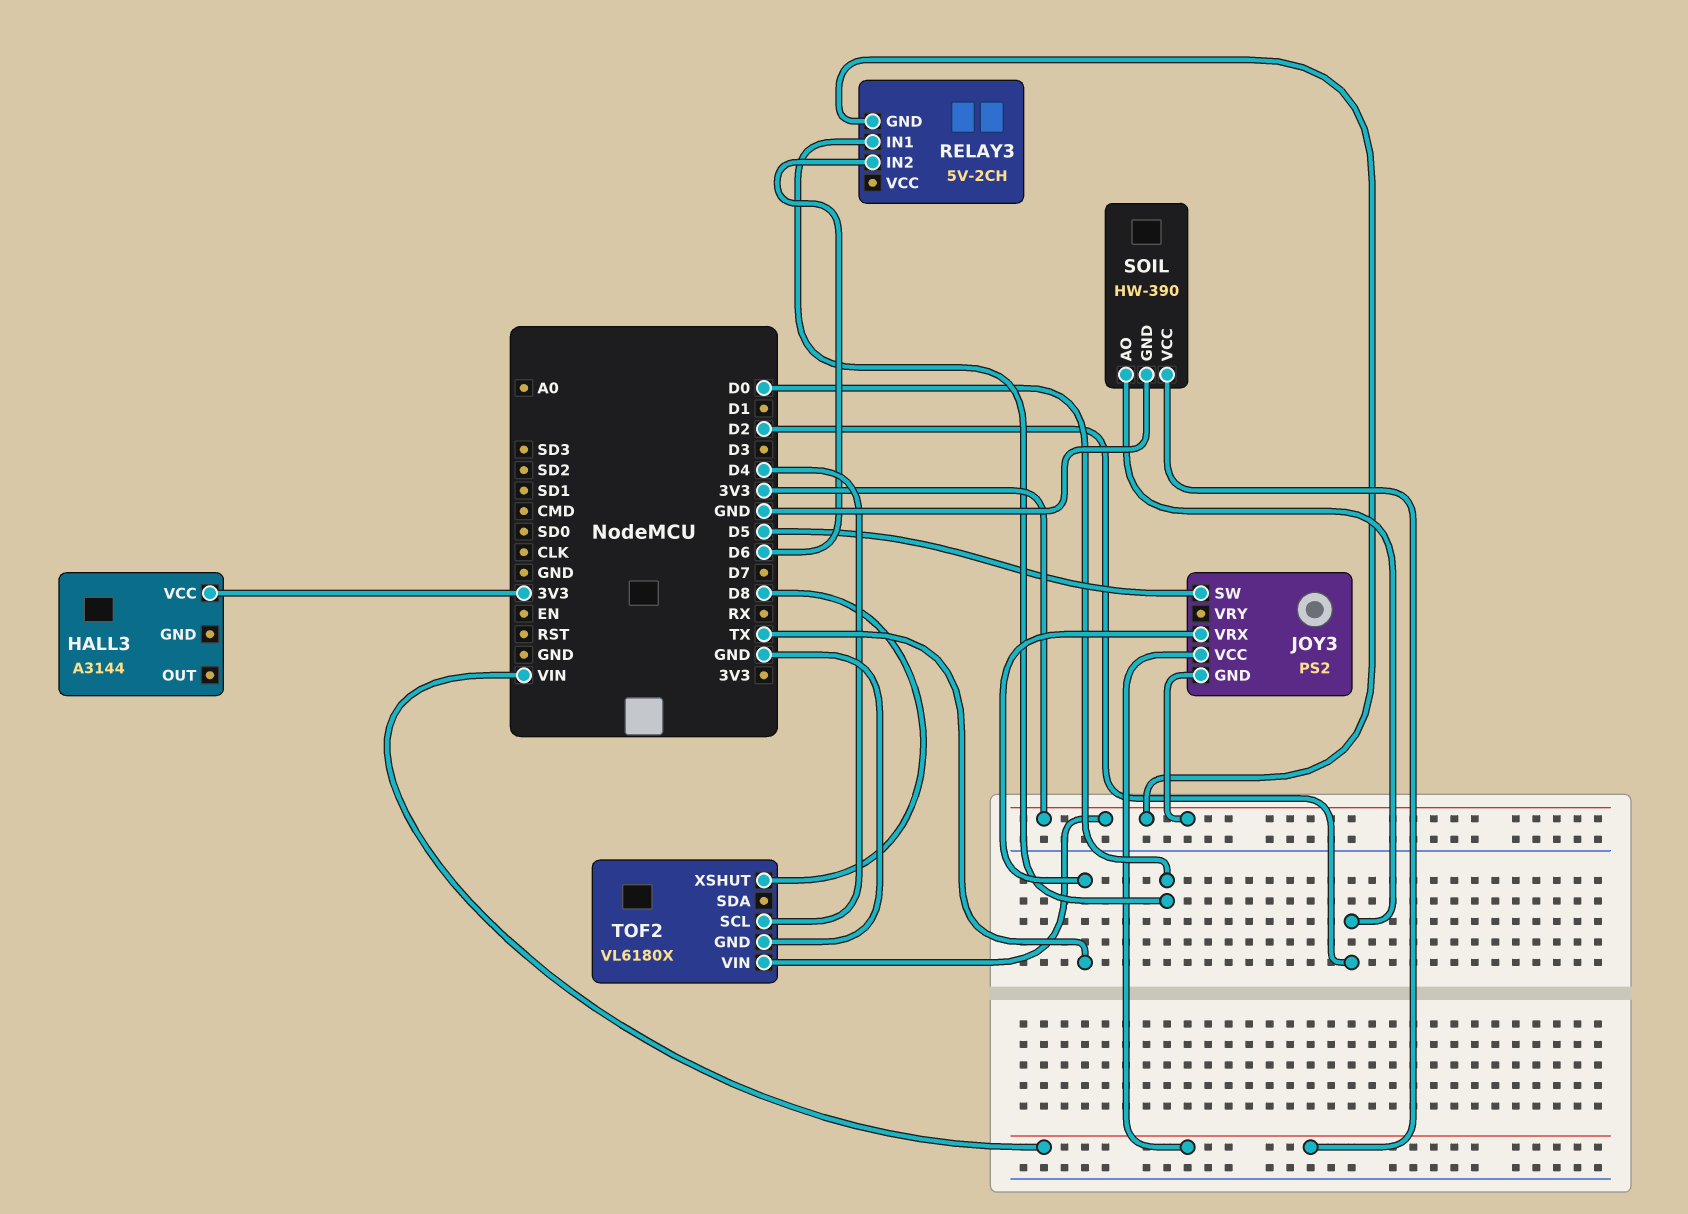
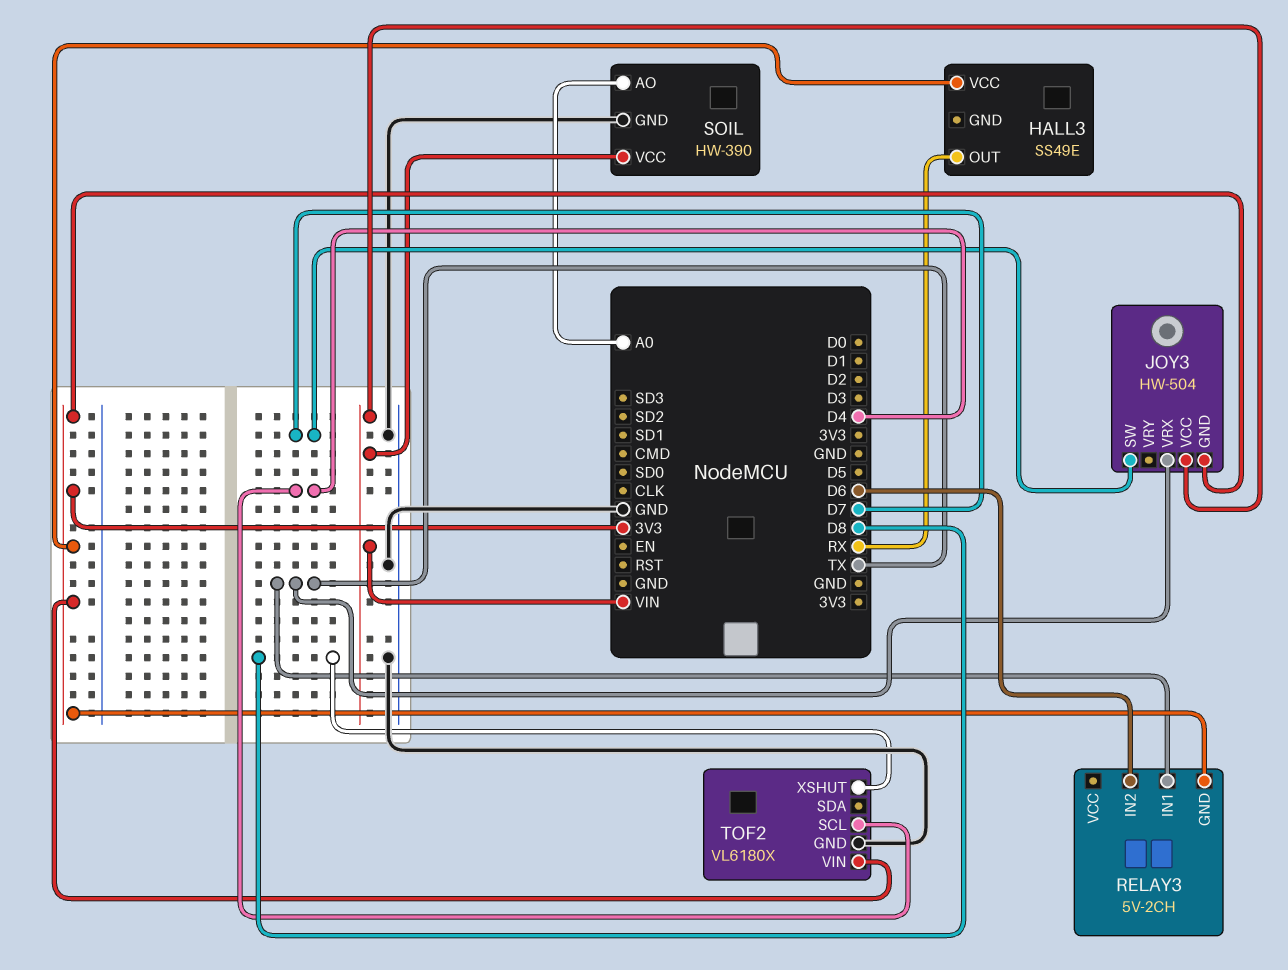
HALL3: A3144 -> SS49E
HALL3 pin OUT: none -> RX
JOY3: PS2 -> HW-504
JOY3 pin SW: D5 -> D7
RELAY3 pin IN1: D0 -> TX
SOIL pin AO: D2 -> A0

